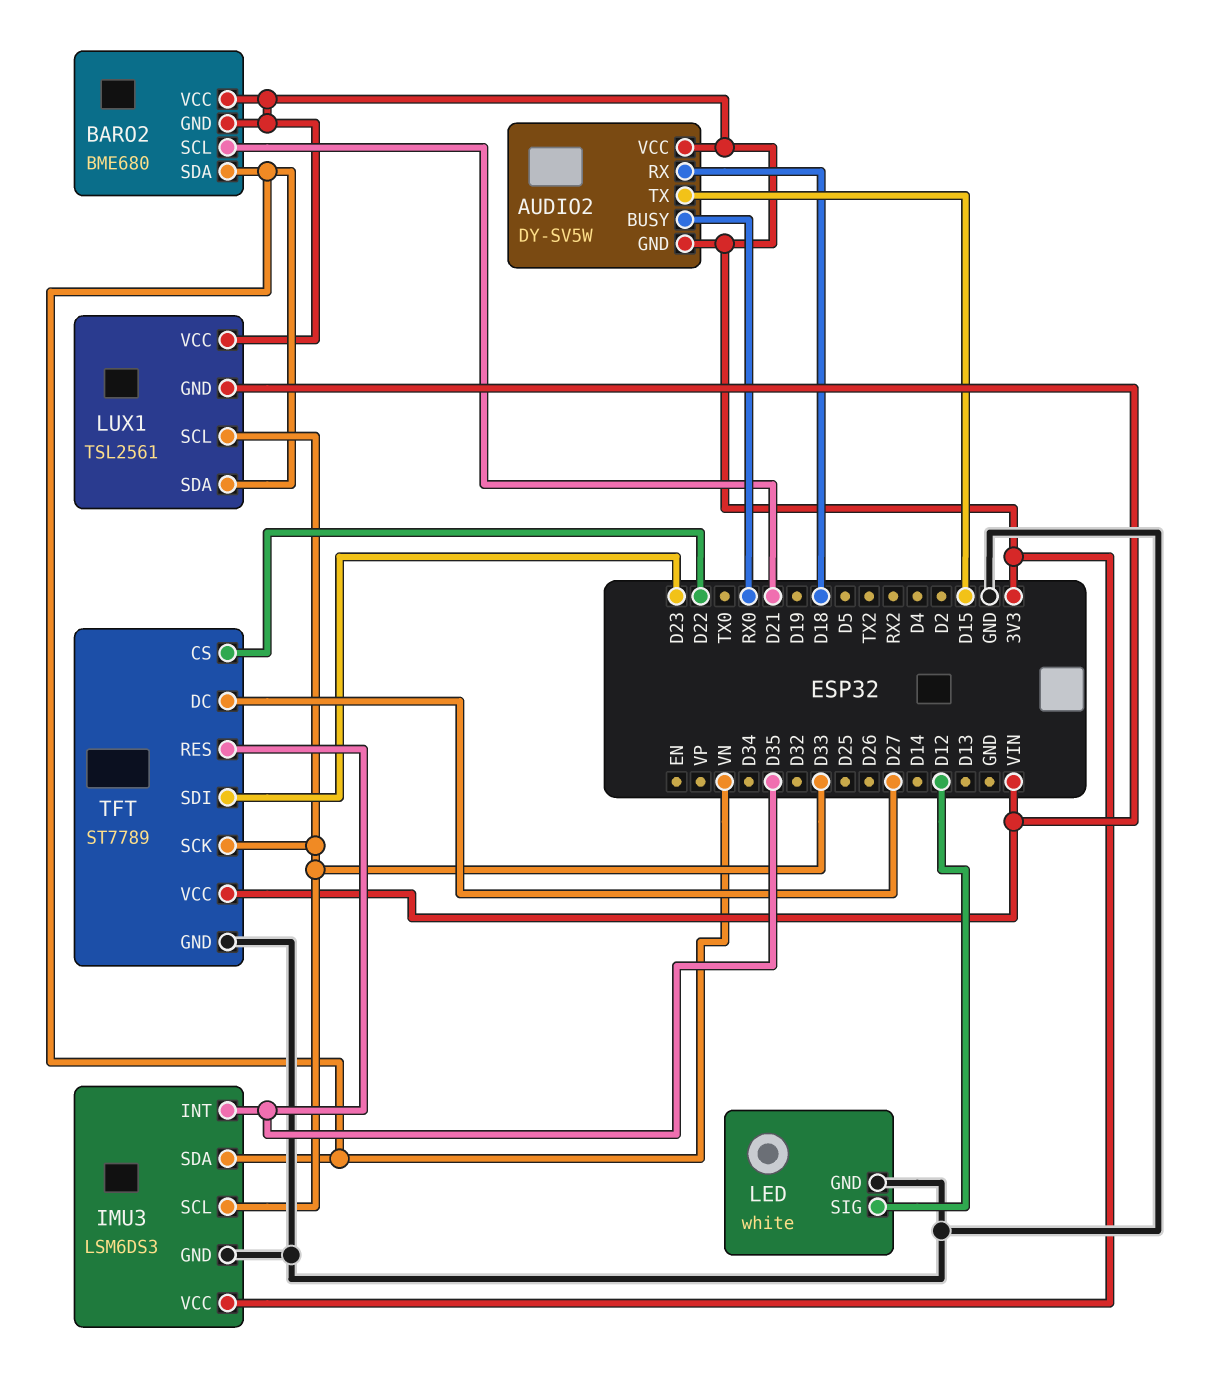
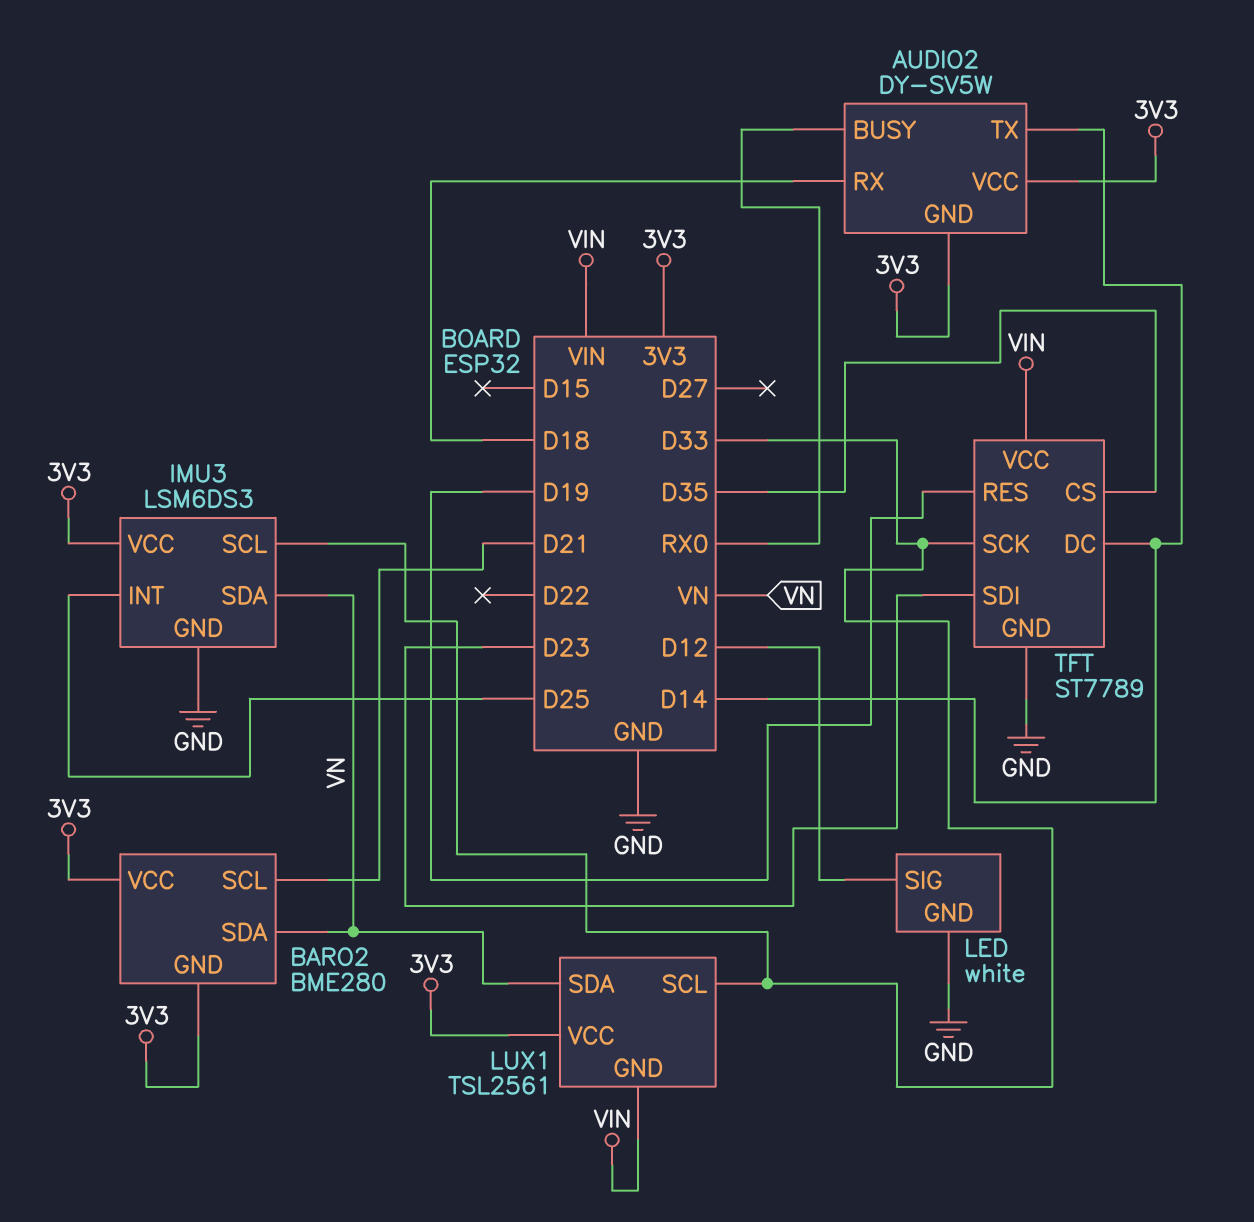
AUDIO2 pin TX: D15 -> D14
BARO2: BME680 -> BME280
IMU3 pin INT: D35 -> D25
TFT pin CS: D22 -> D35
TFT pin DC: D27 -> D14
TFT pin RES: D35 -> D19

